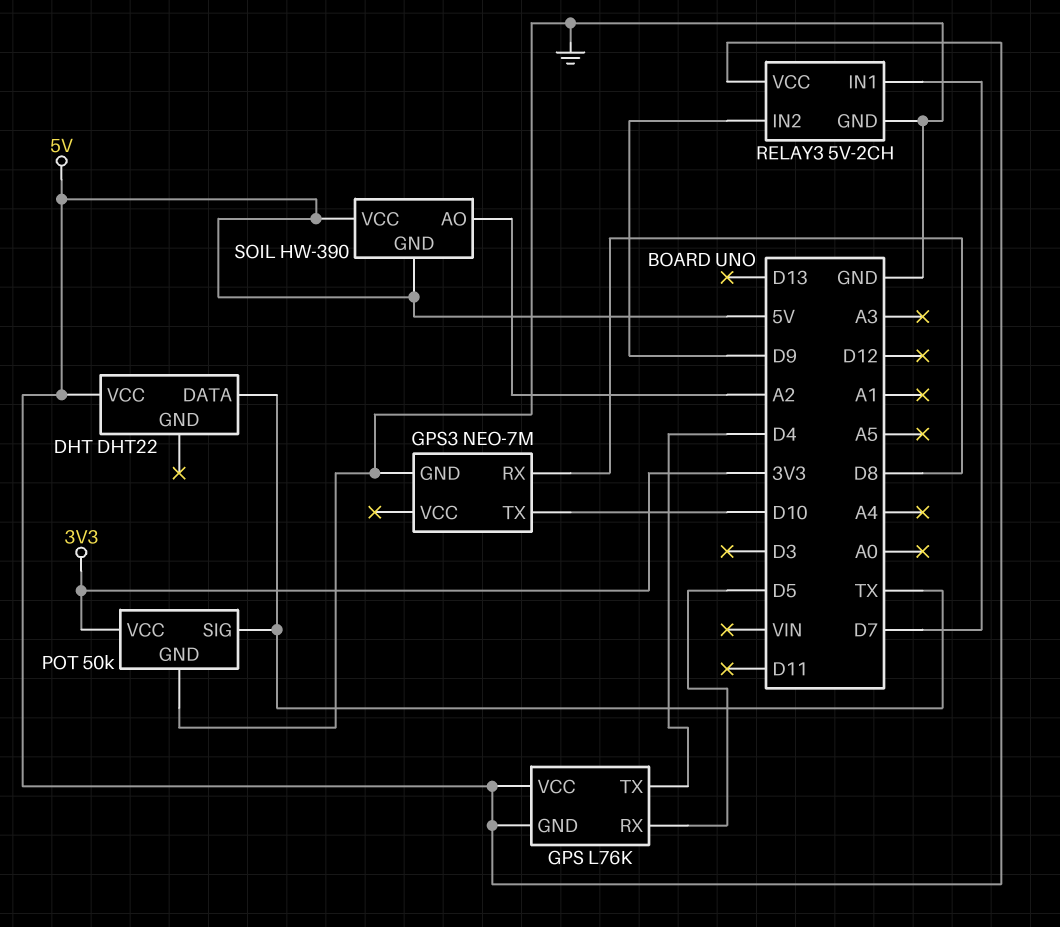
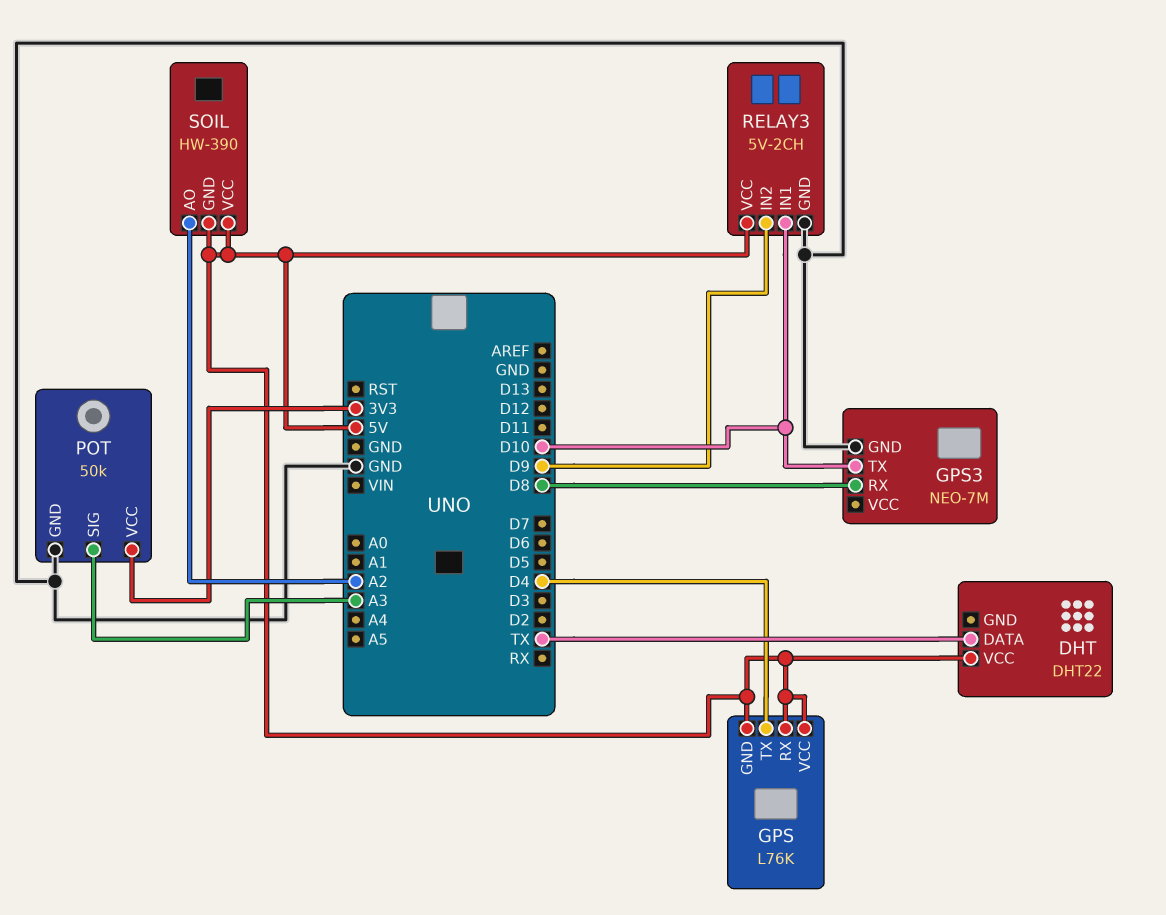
GPS pin RX: D5 -> 5V
POT pin SIG: TX -> A3
RELAY3 pin IN1: D7 -> D10

